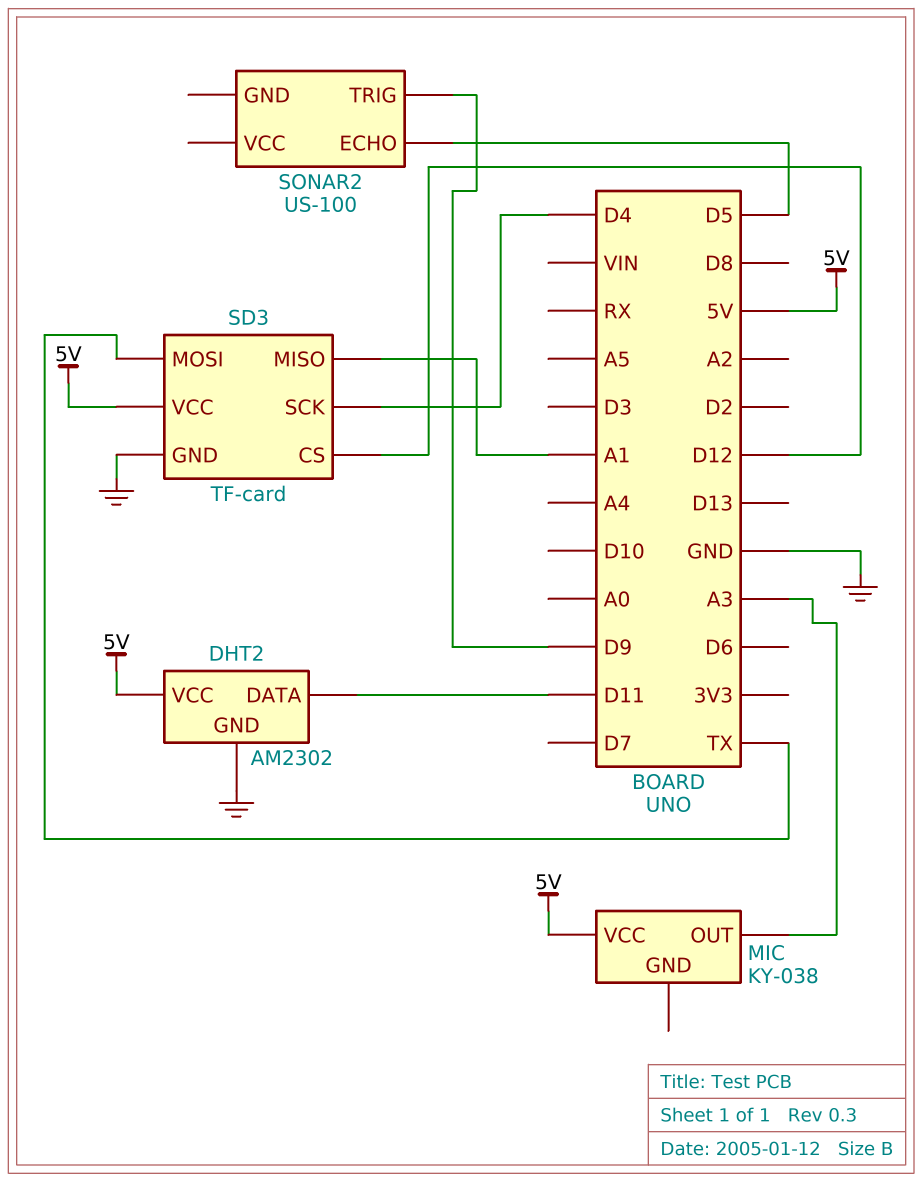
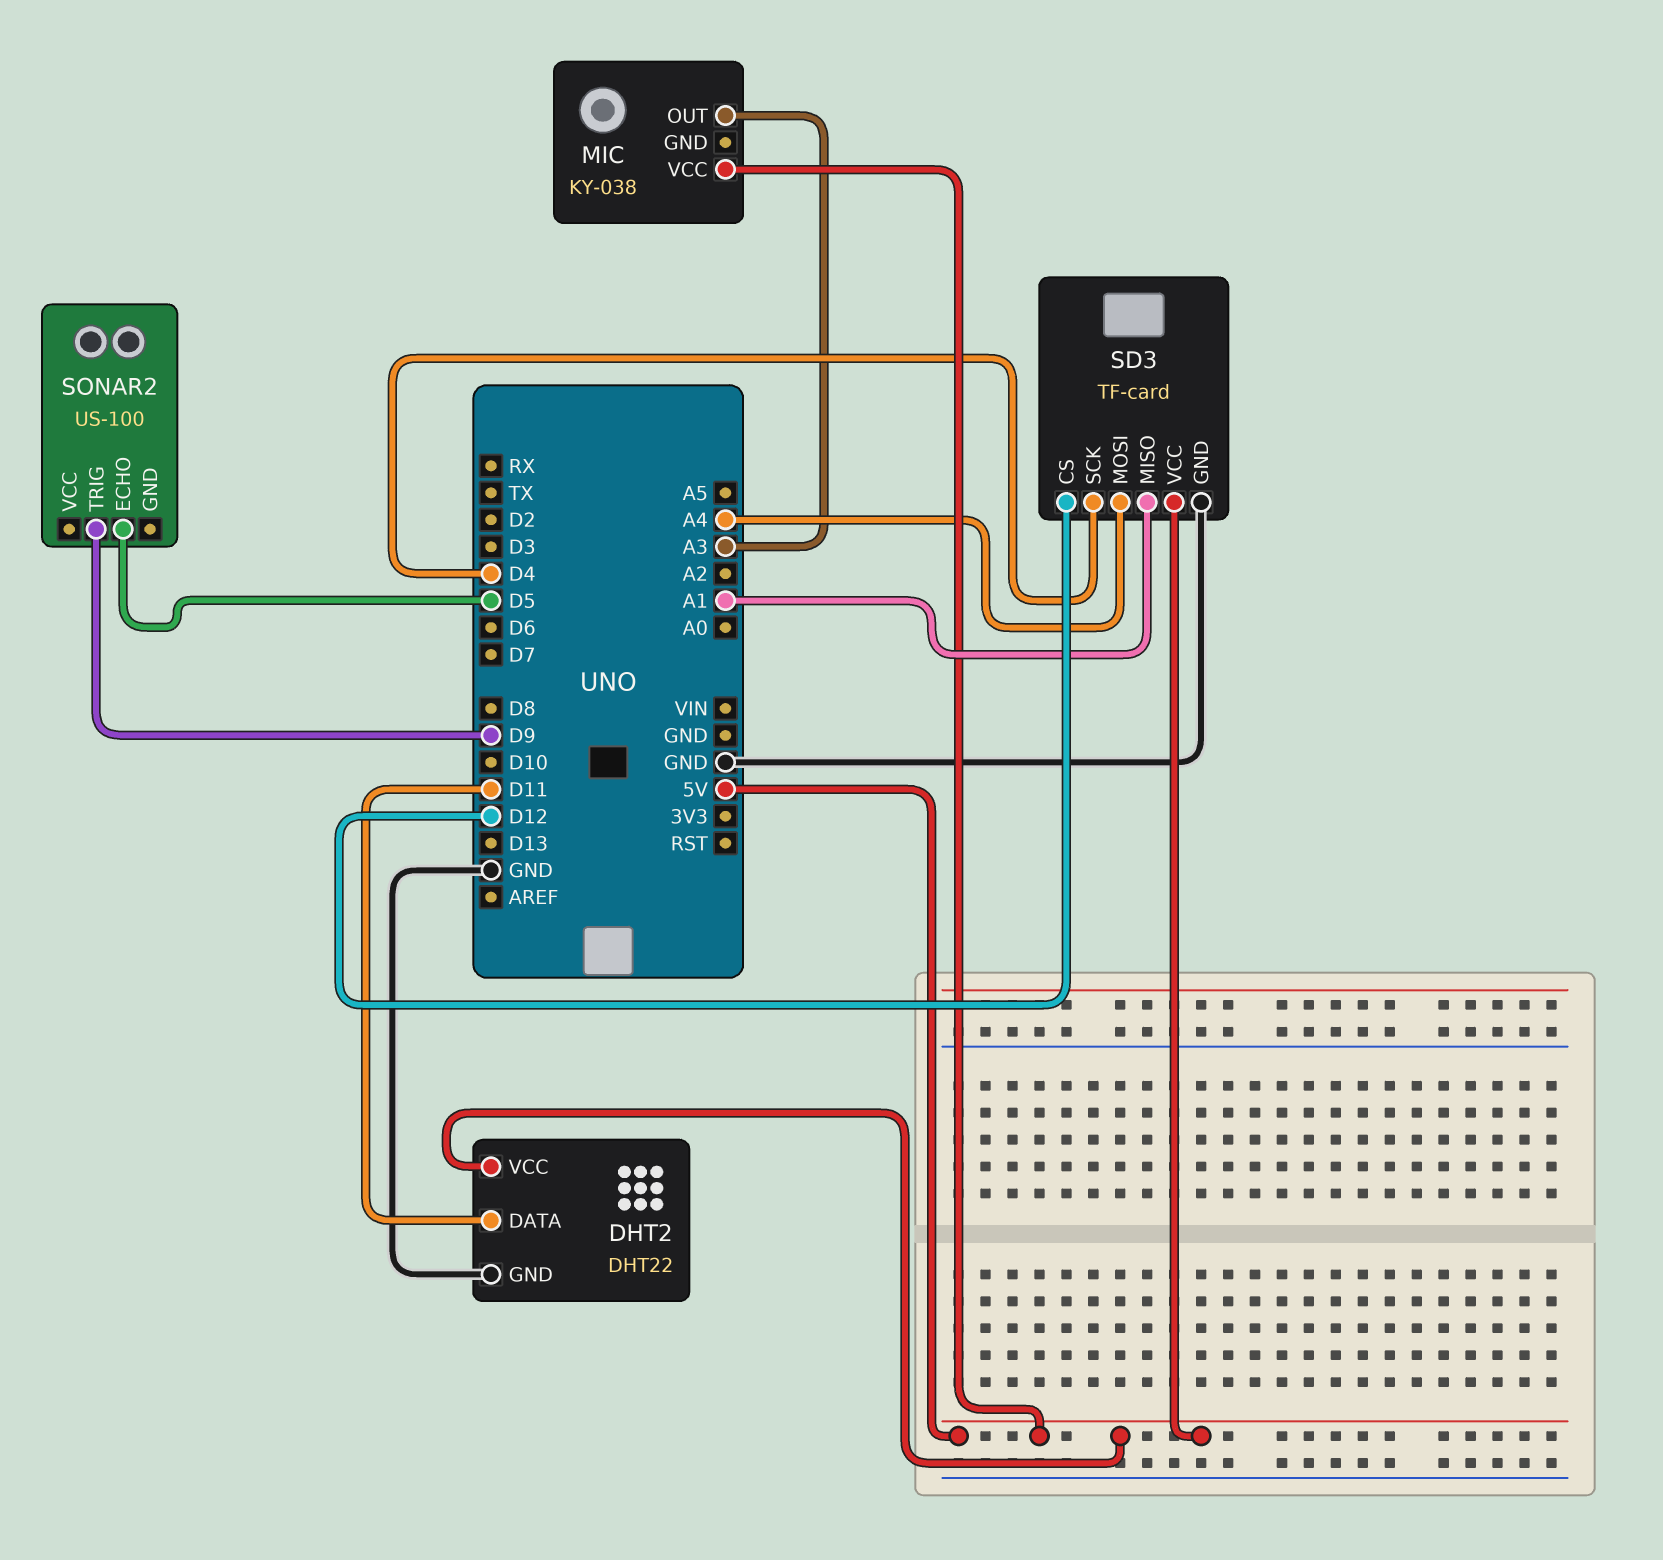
DHT2: AM2302 -> DHT22
SD3 pin MOSI: TX -> A4

